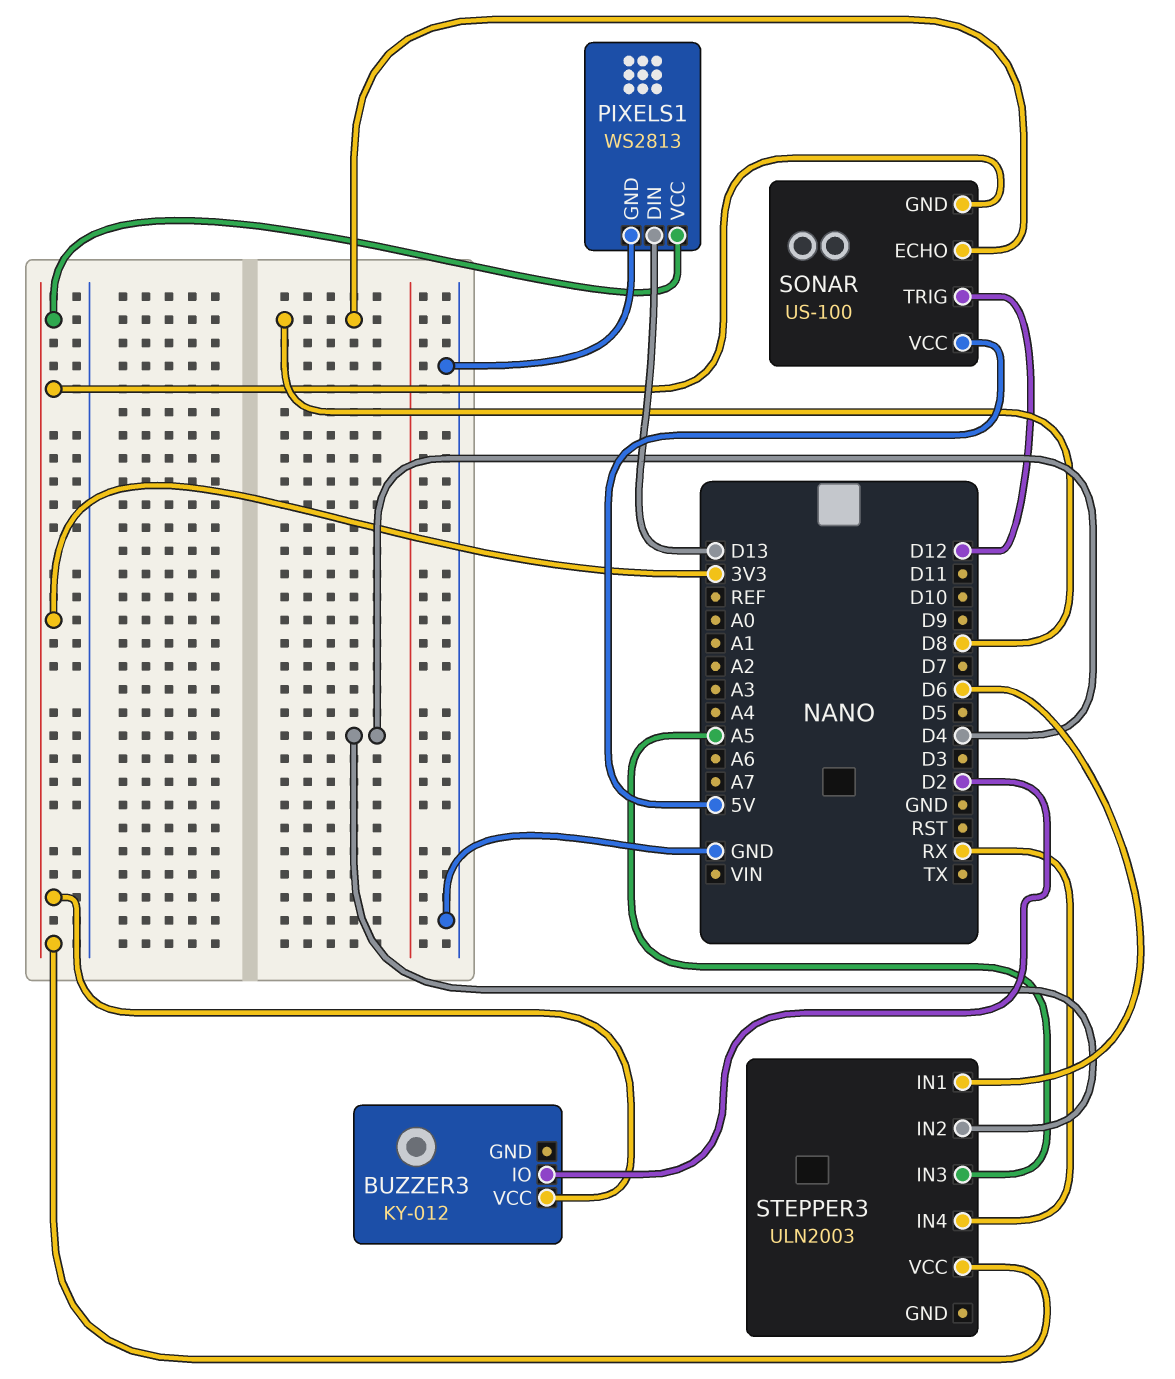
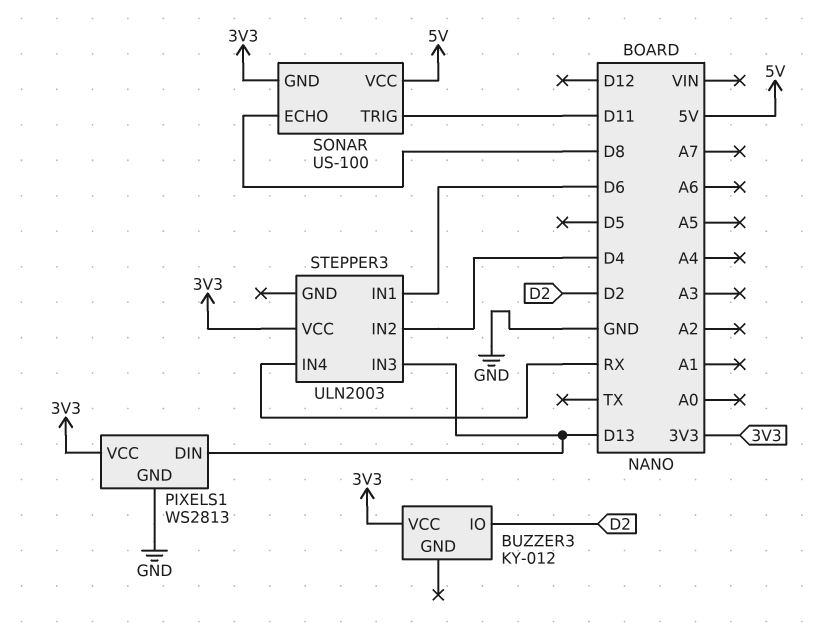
SONAR pin TRIG: D12 -> D11
STEPPER3 pin IN3: A5 -> D13

